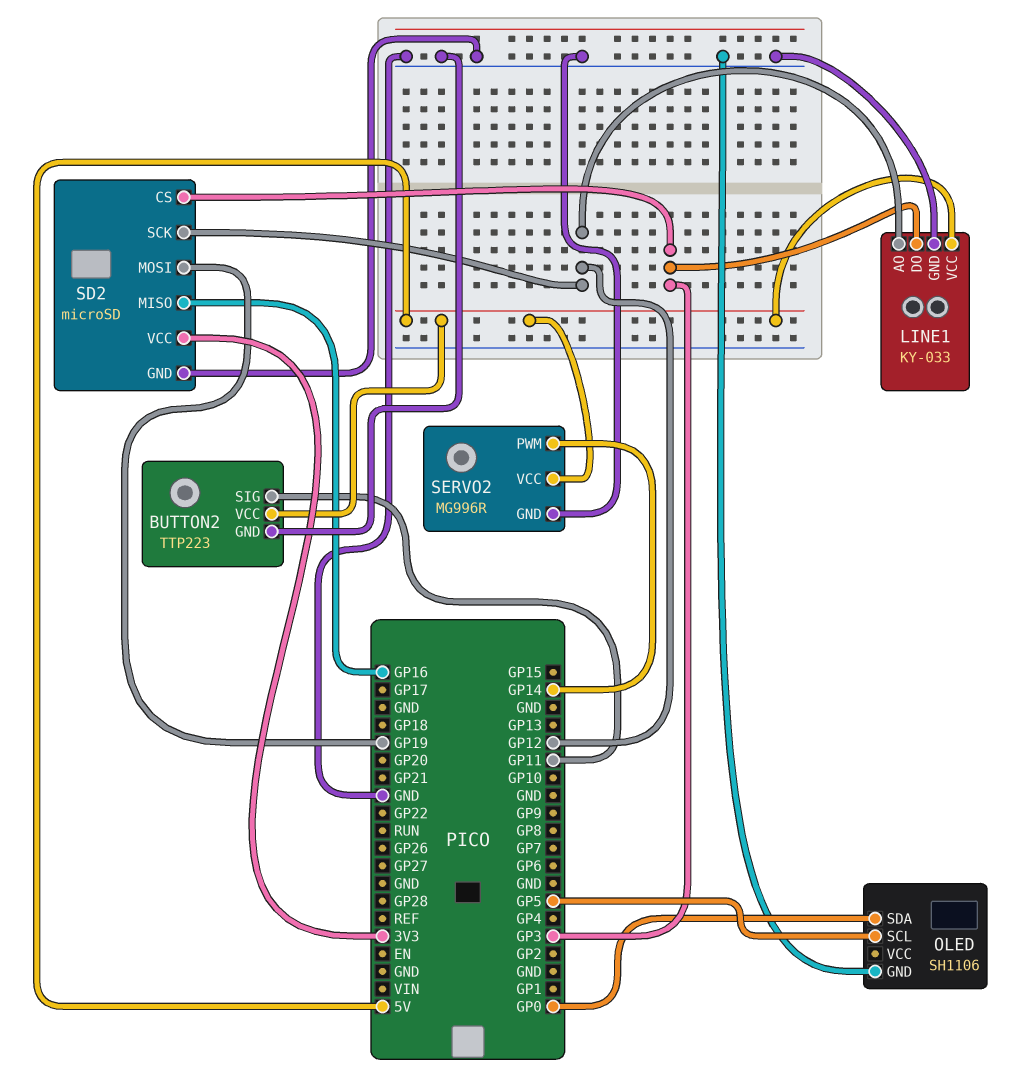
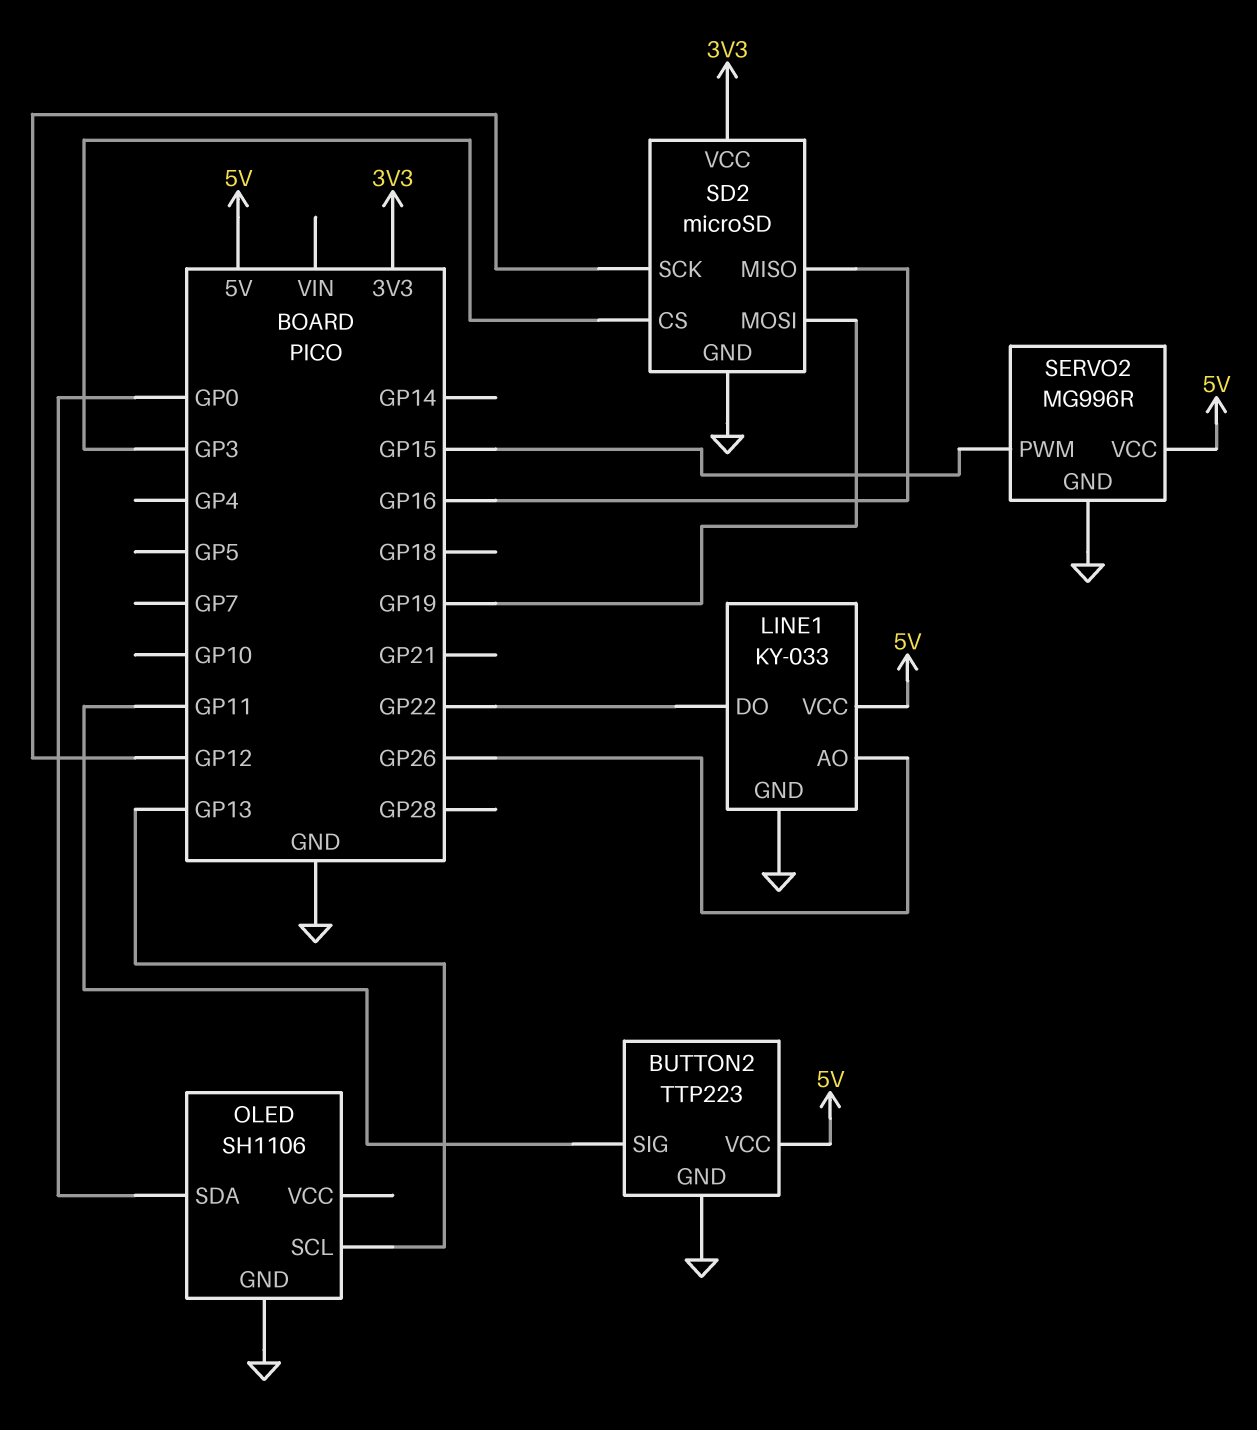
LINE1 pin AO: GP12 -> GP26
LINE1 pin DO: GP3 -> GP22
OLED pin SCL: GP5 -> GP13
SERVO2 pin PWM: GP14 -> GP15

